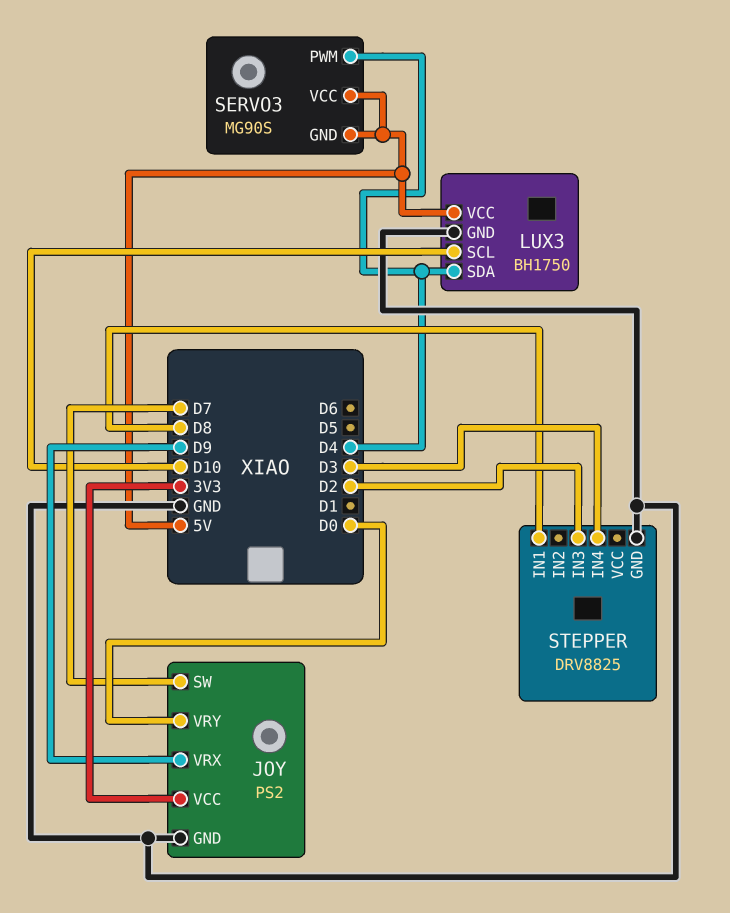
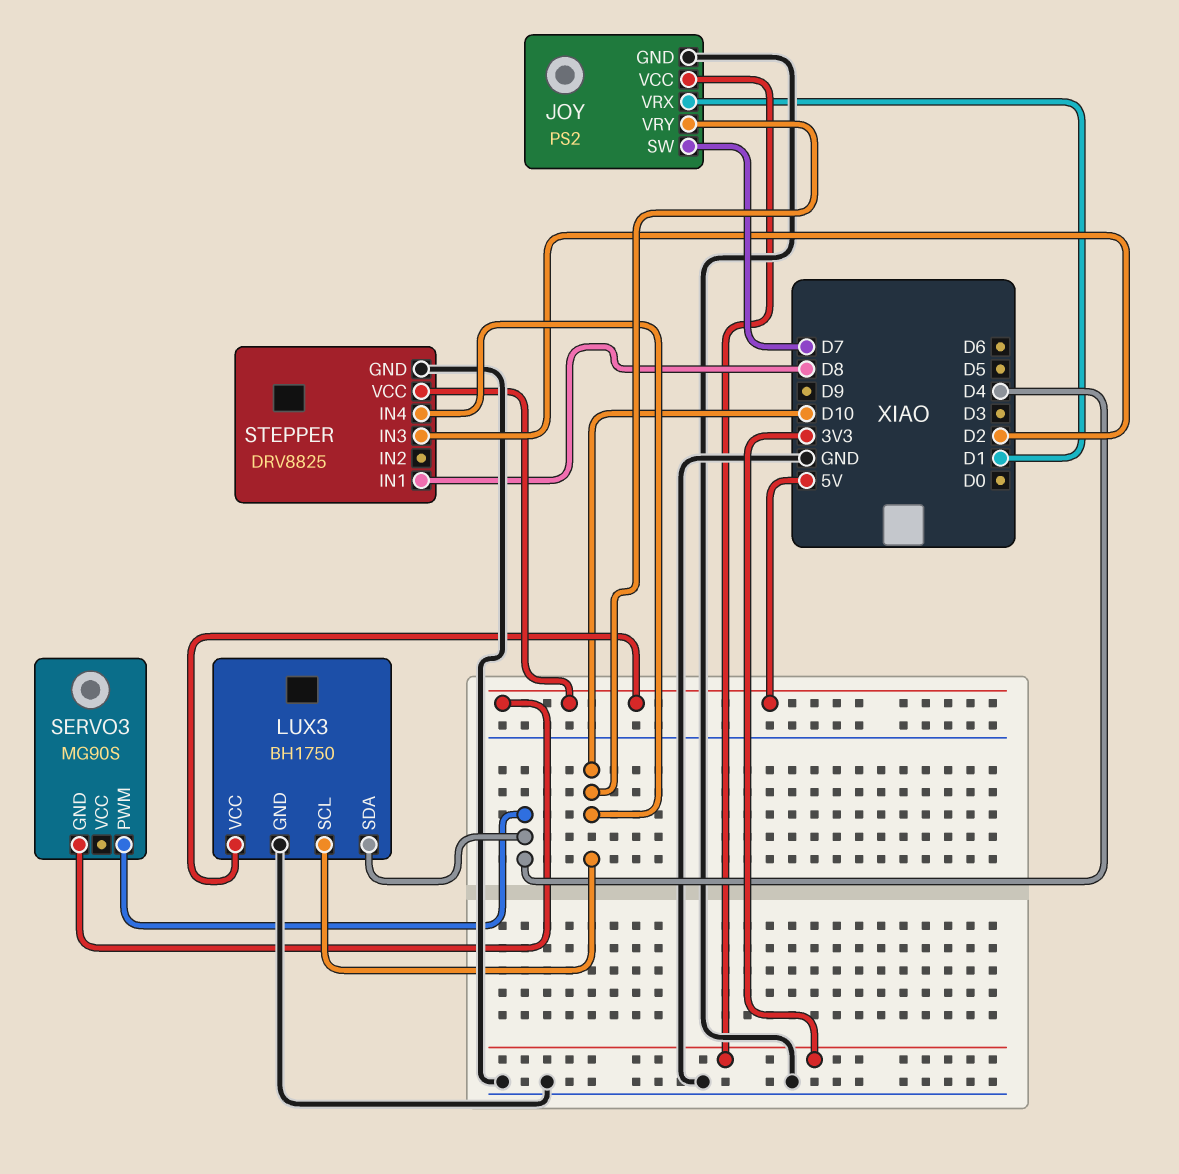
JOY pin VRX: D9 -> D1
JOY pin VRY: D0 -> D10
SERVO3 pin VCC: 5V -> none
STEPPER pin IN4: D3 -> D10
STEPPER pin VCC: none -> 5V

